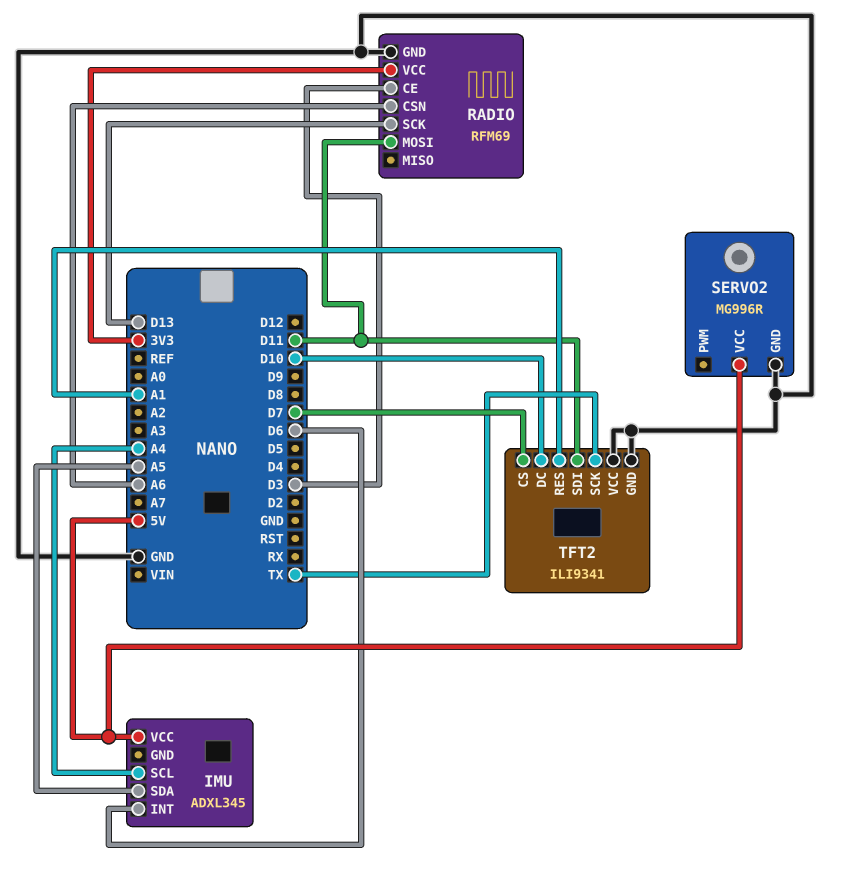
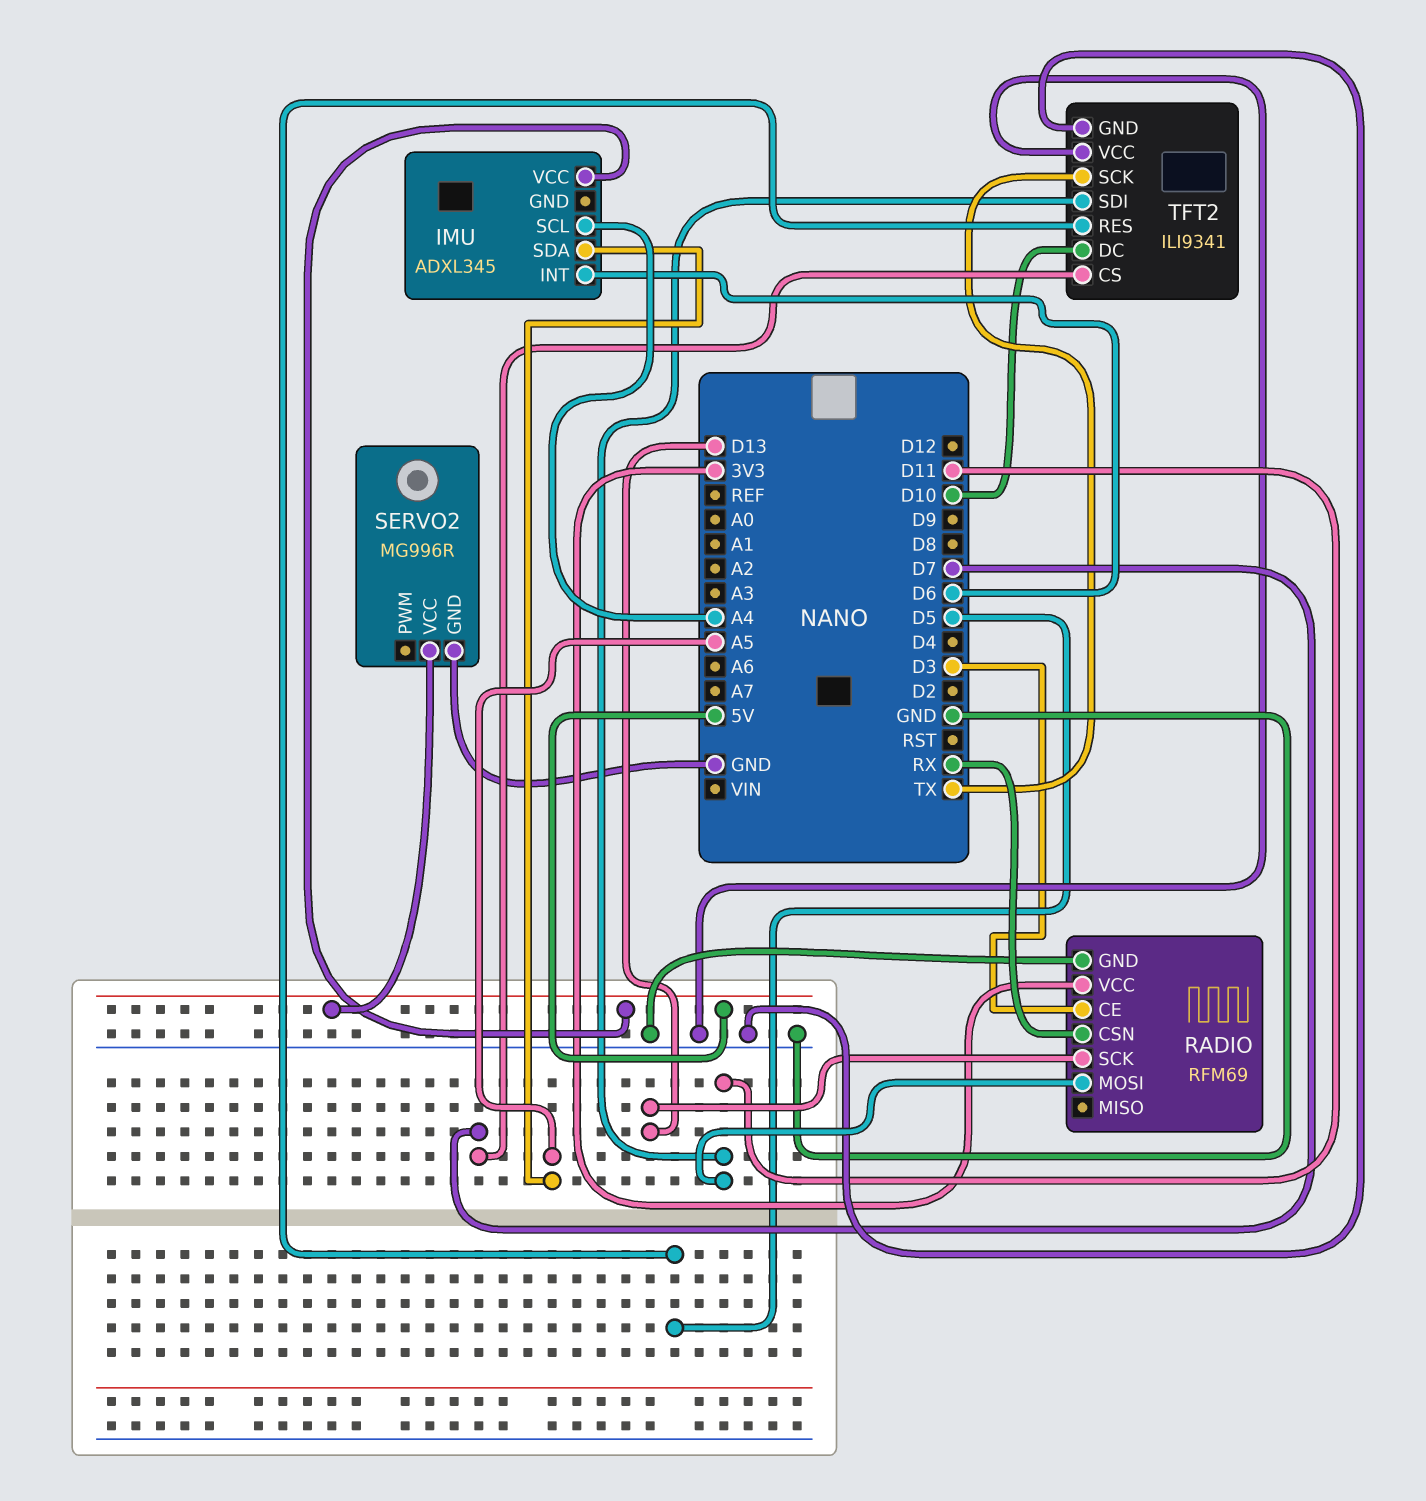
RADIO pin CSN: A6 -> RX
TFT2 pin RES: A1 -> D5

